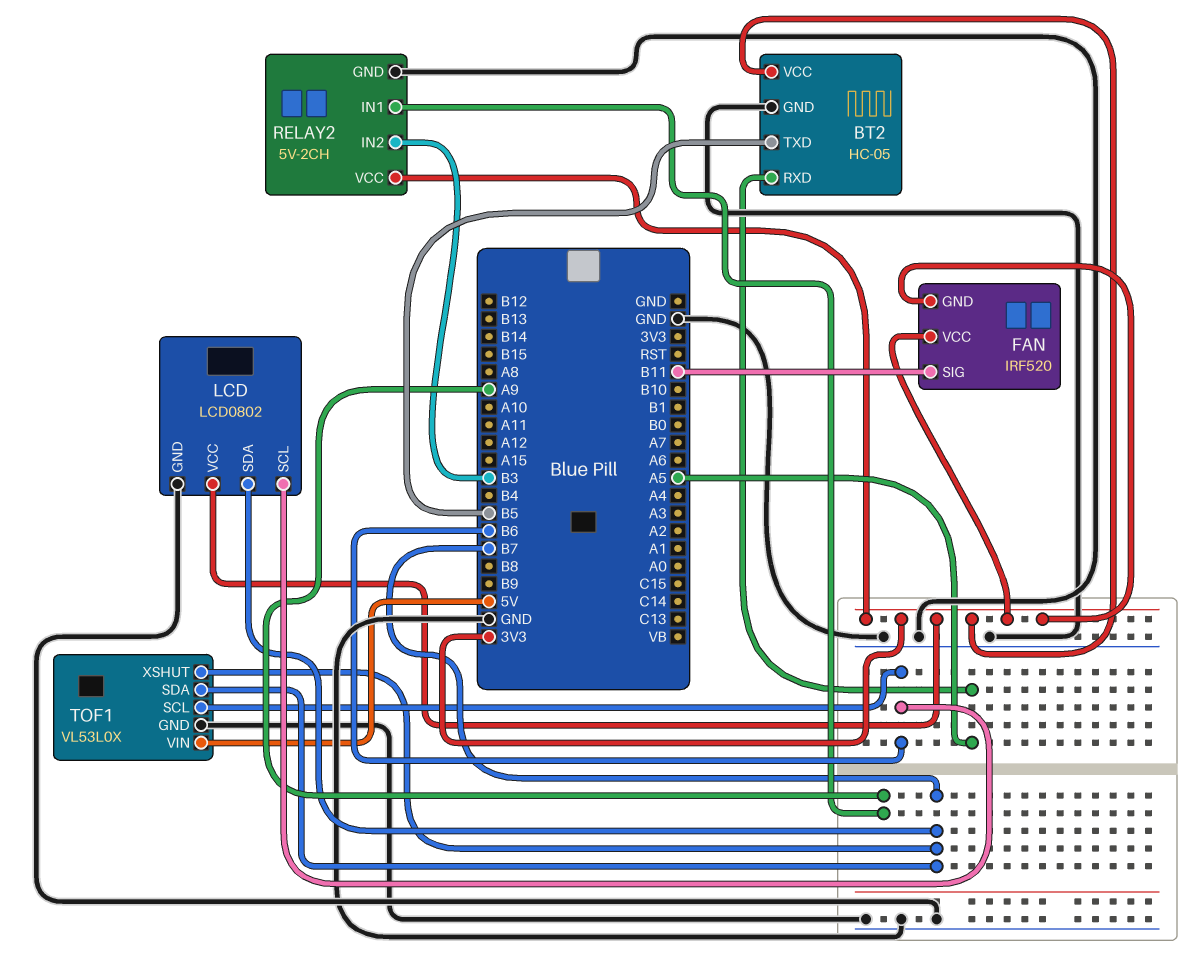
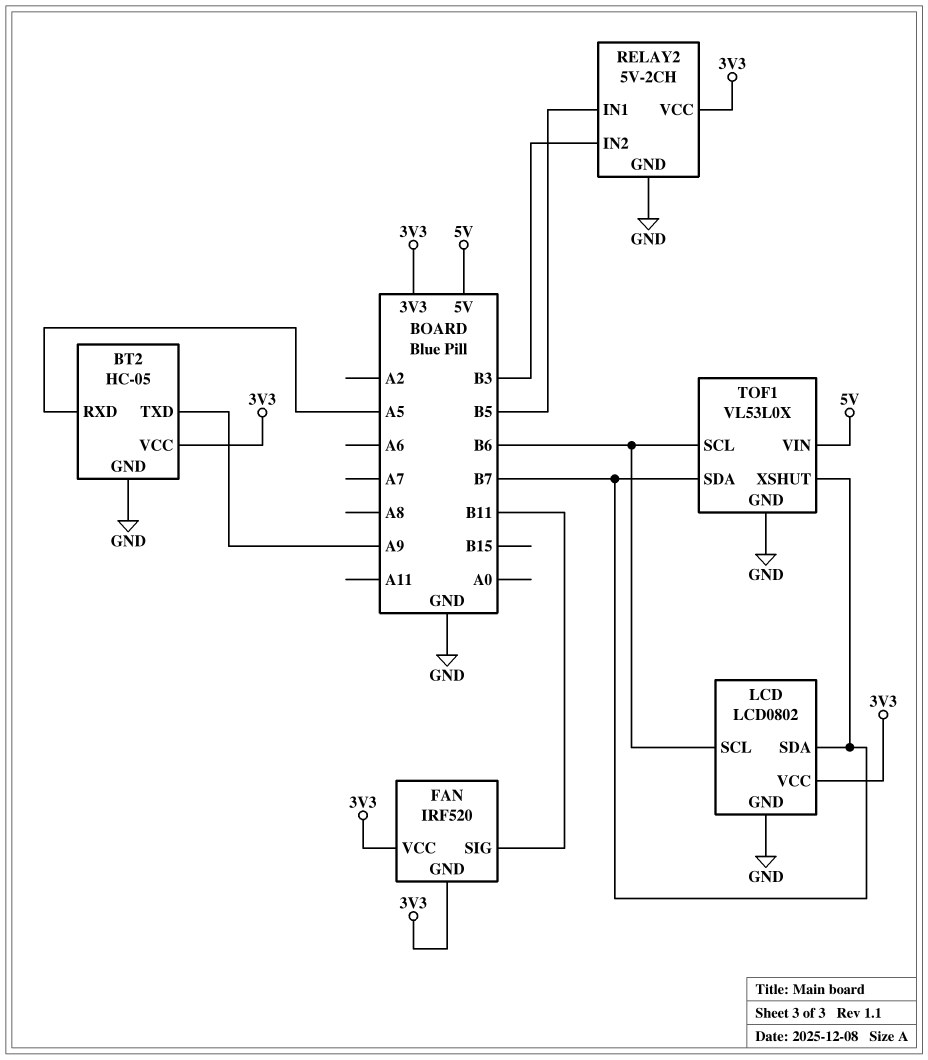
BT2 pin TXD: B5 -> A9
RELAY2 pin IN1: A9 -> B5

